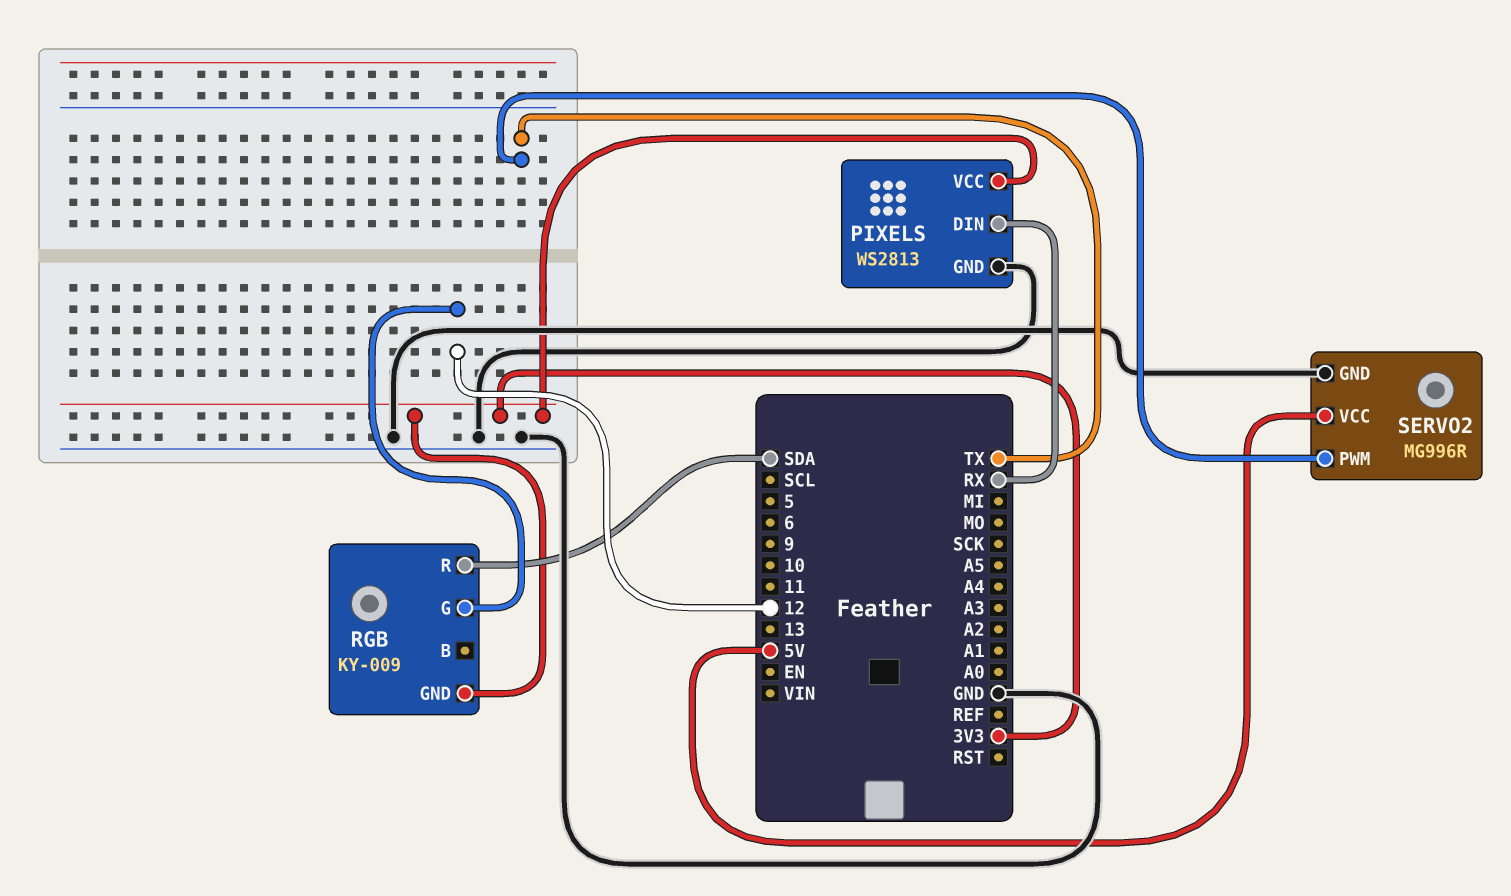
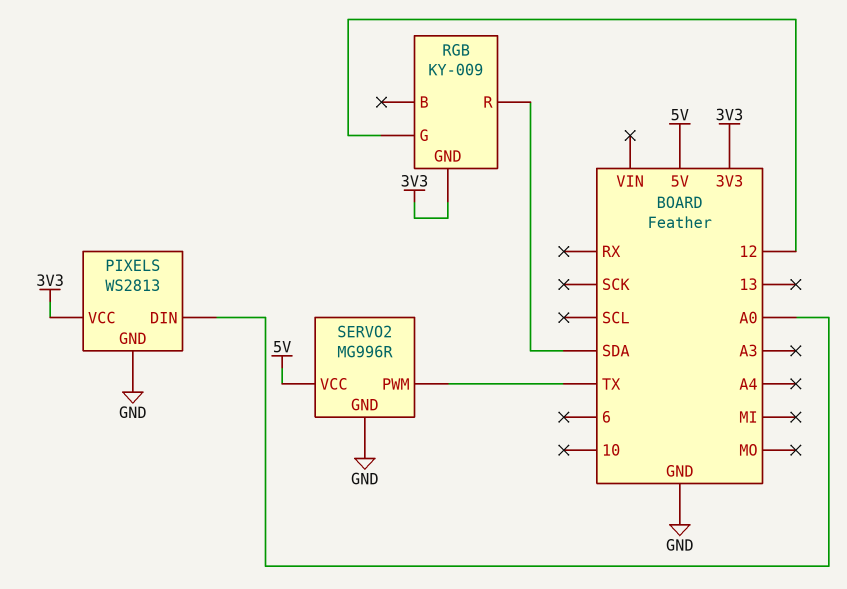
PIXELS pin DIN: RX -> A0

